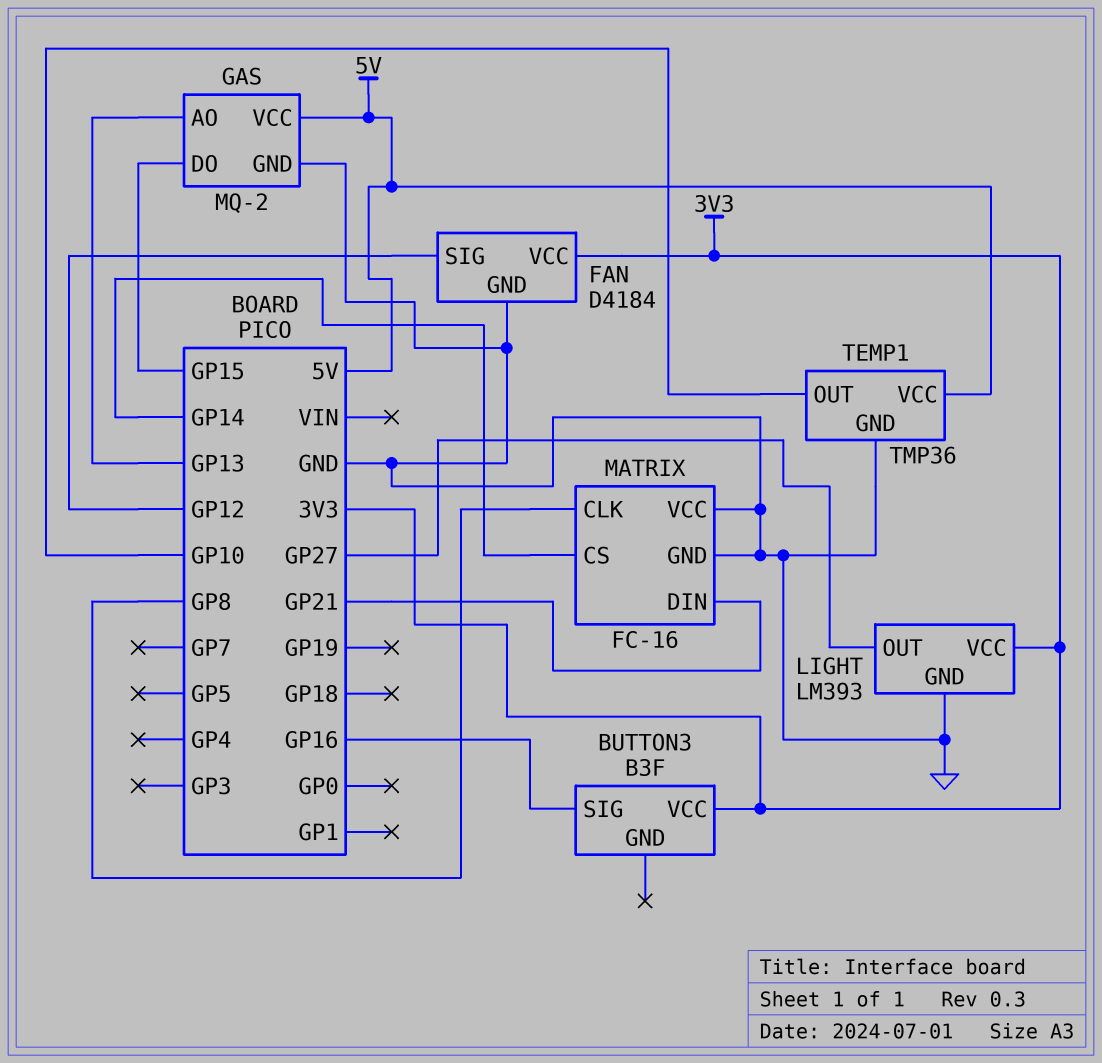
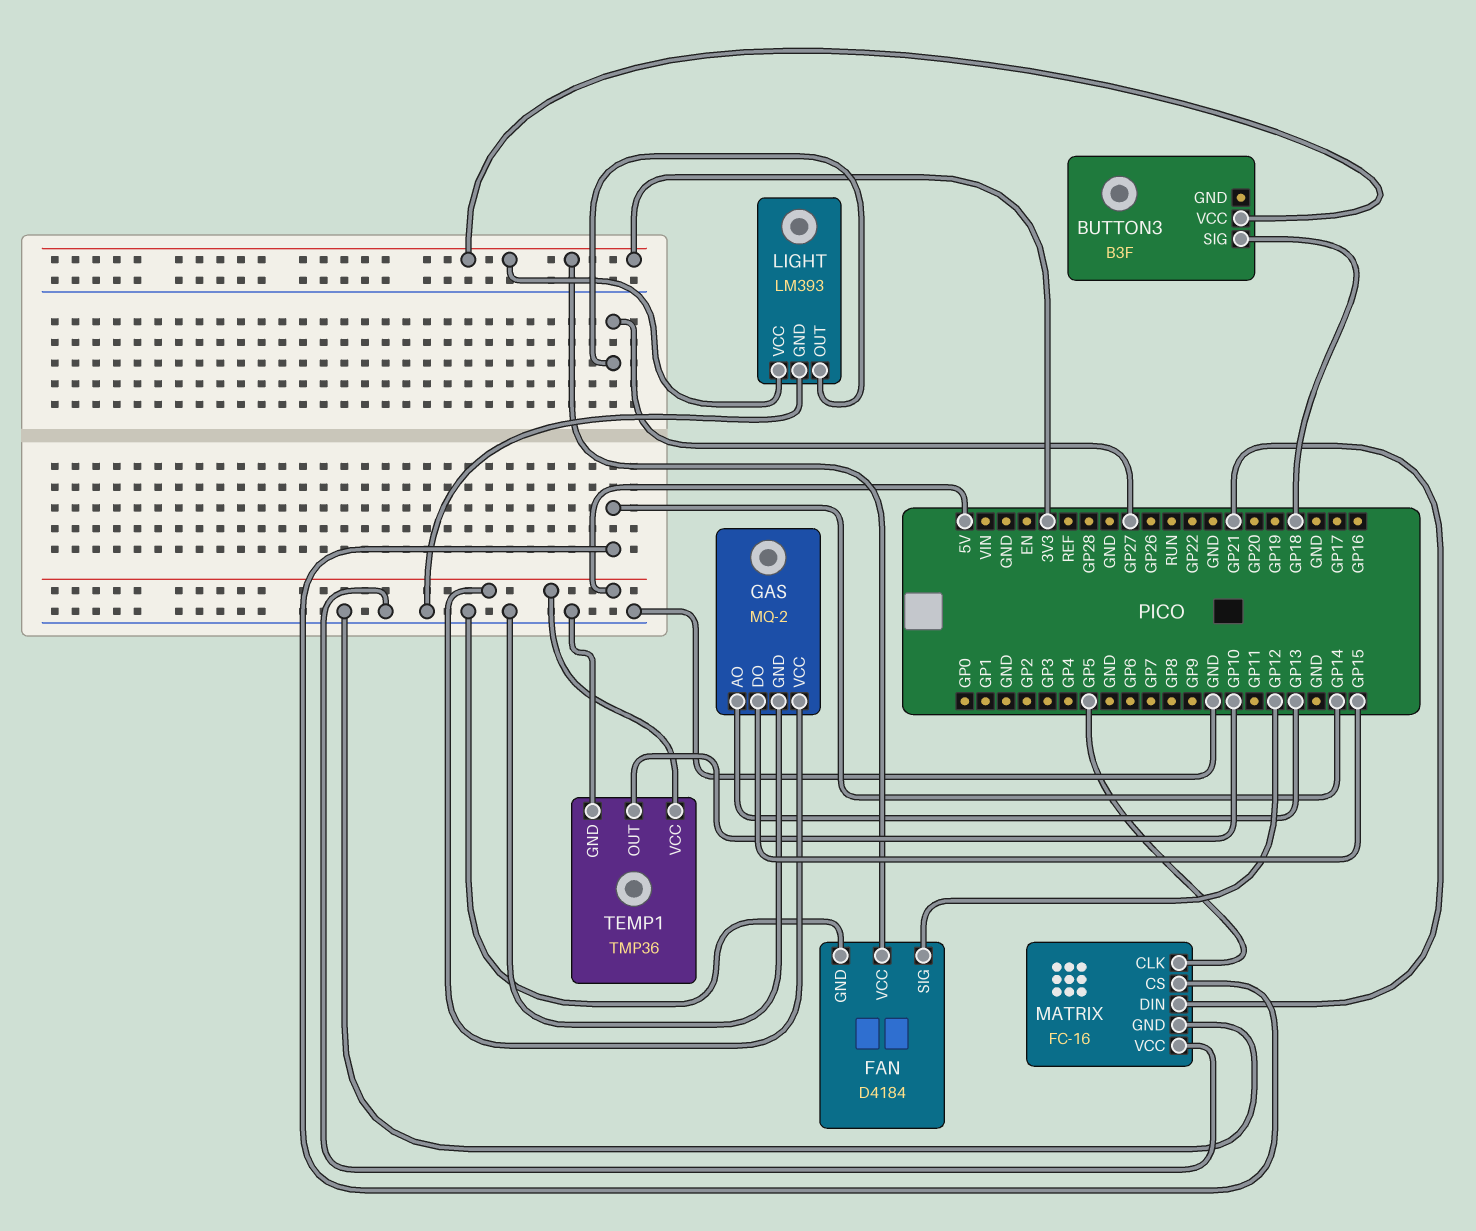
BUTTON3 pin SIG: GP16 -> GP18
MATRIX pin CLK: GP8 -> GP5

